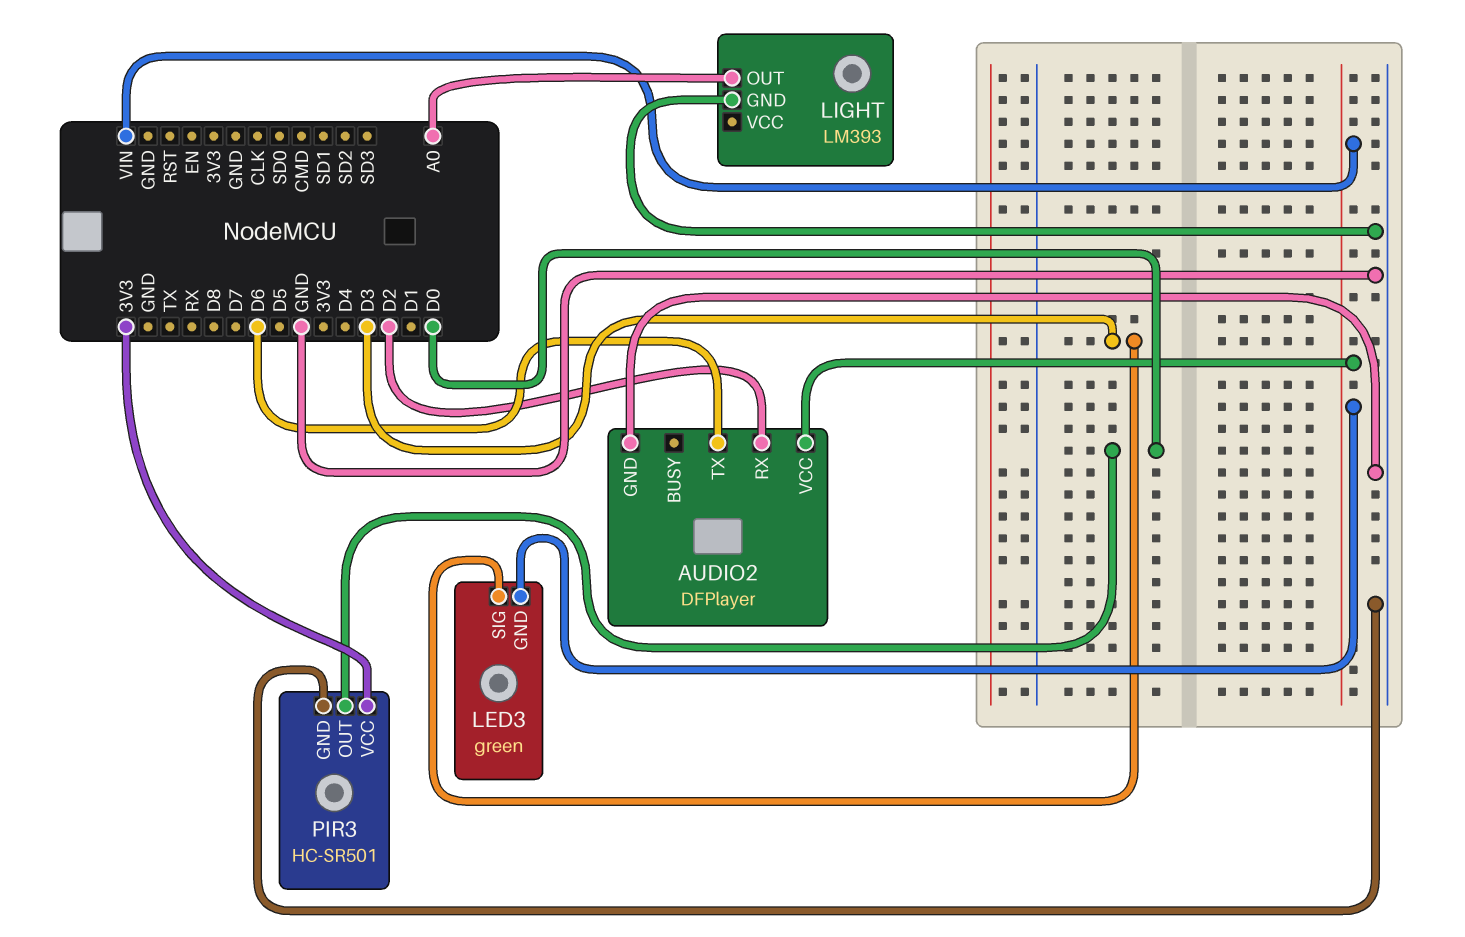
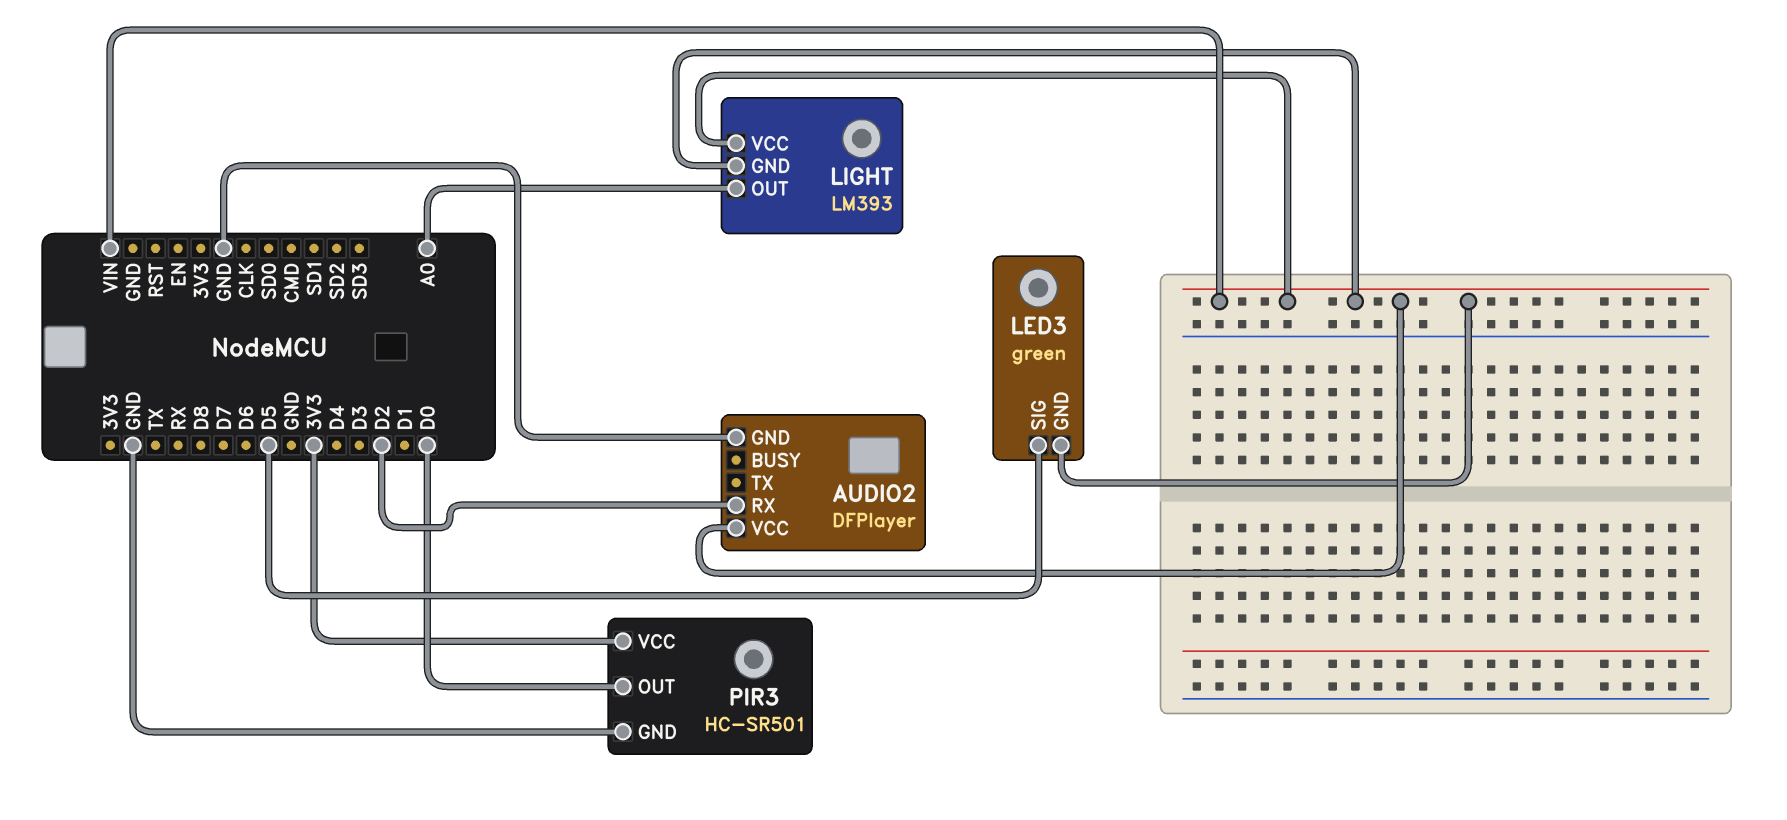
AUDIO2 pin TX: D6 -> none
LED3 pin SIG: D3 -> D5
LIGHT pin GND: GND -> VIN
LIGHT pin VCC: none -> VIN

